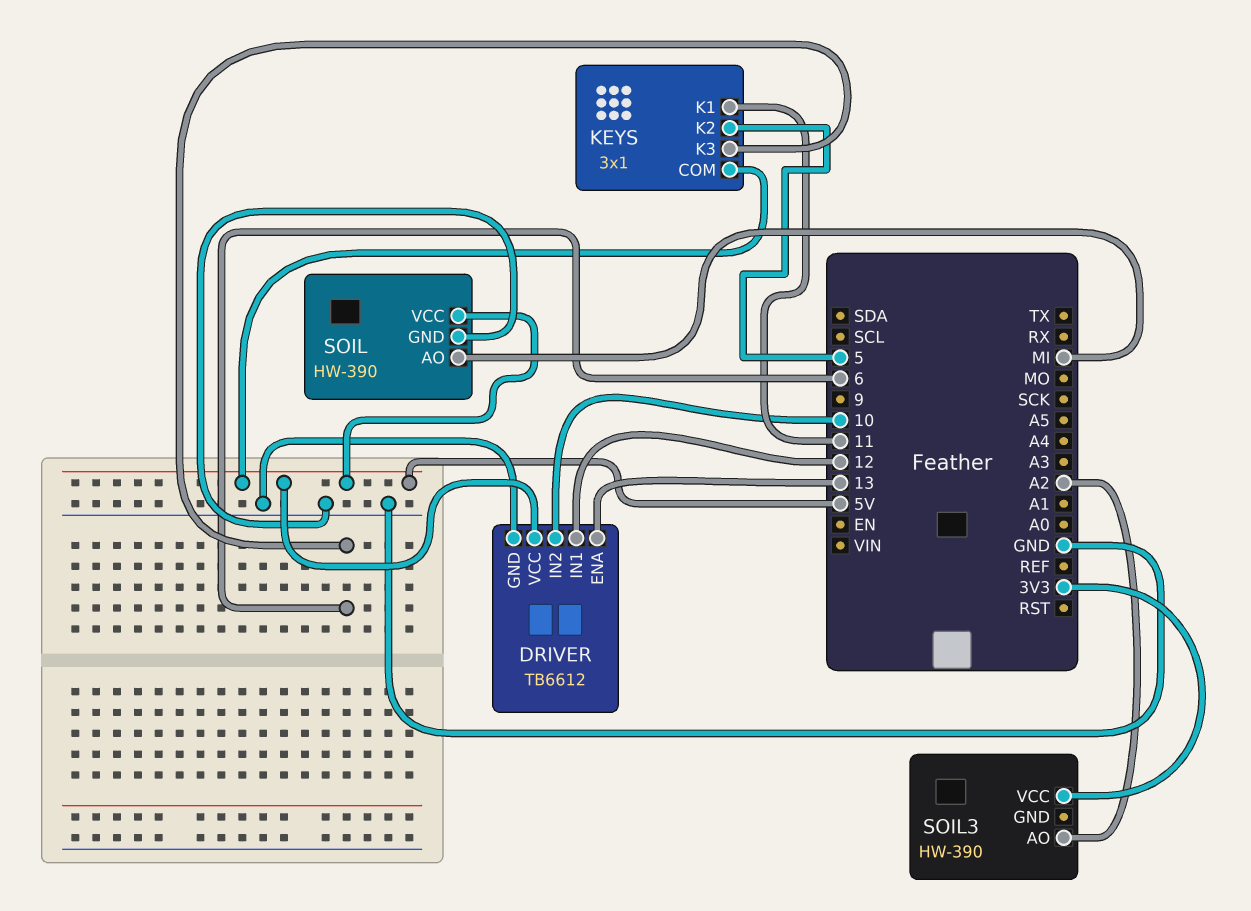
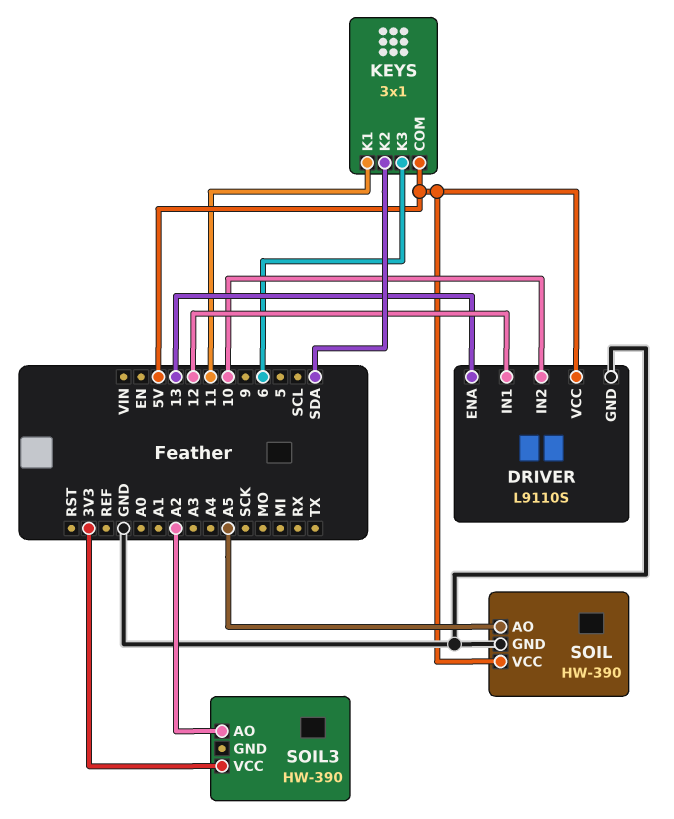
DRIVER: TB6612 -> L9110S
KEYS pin K2: 5 -> SDA
SOIL pin AO: MI -> A5

